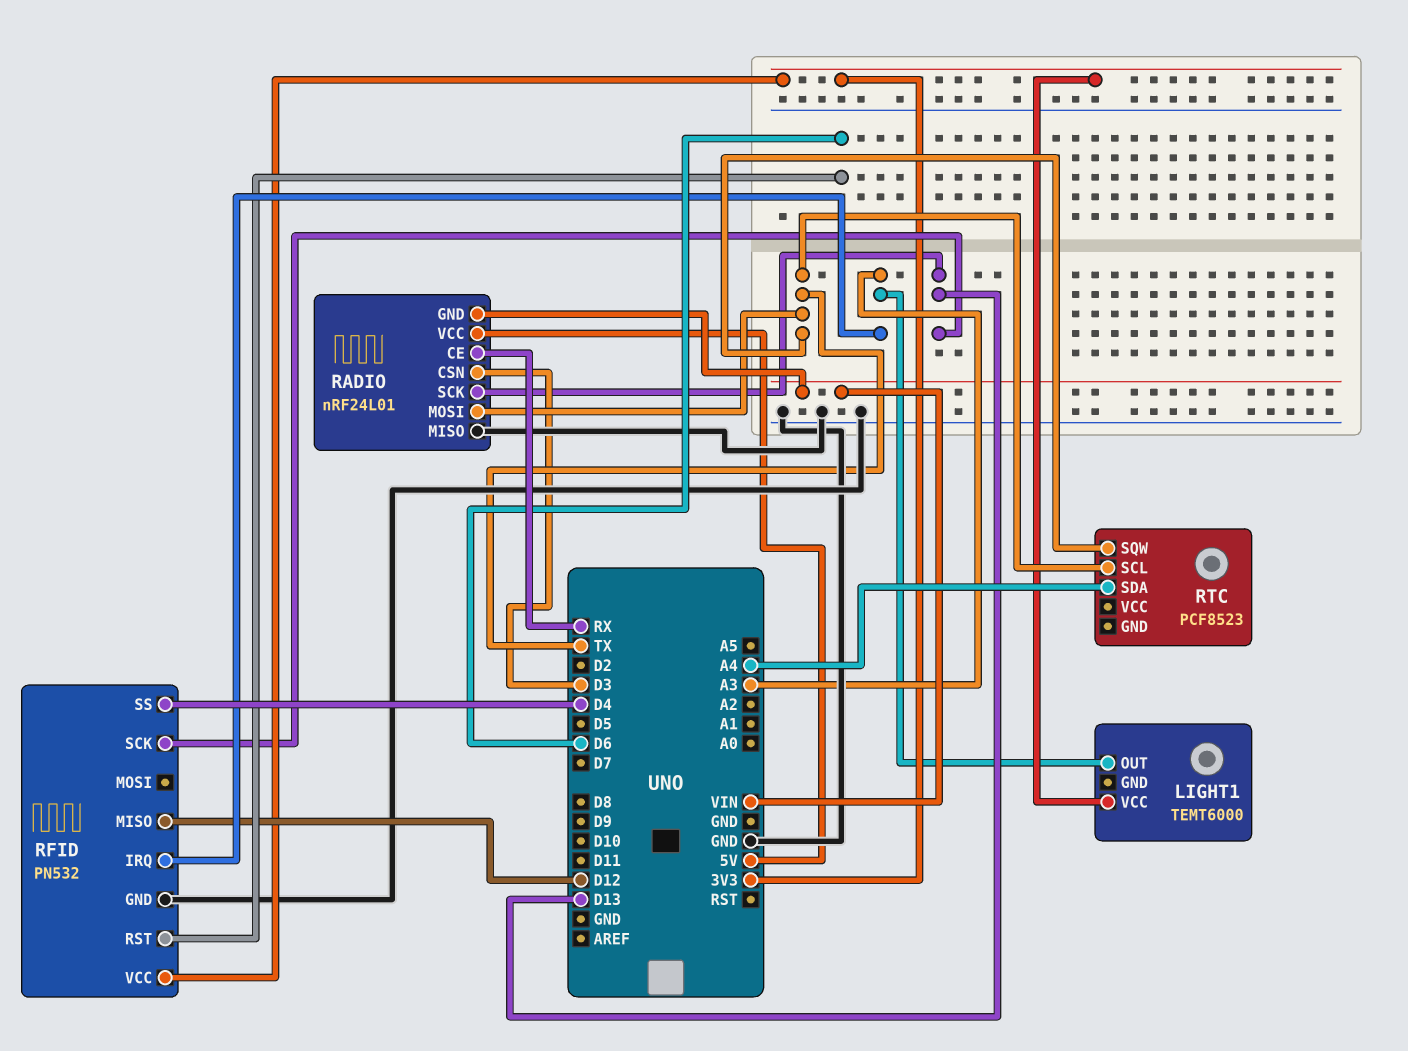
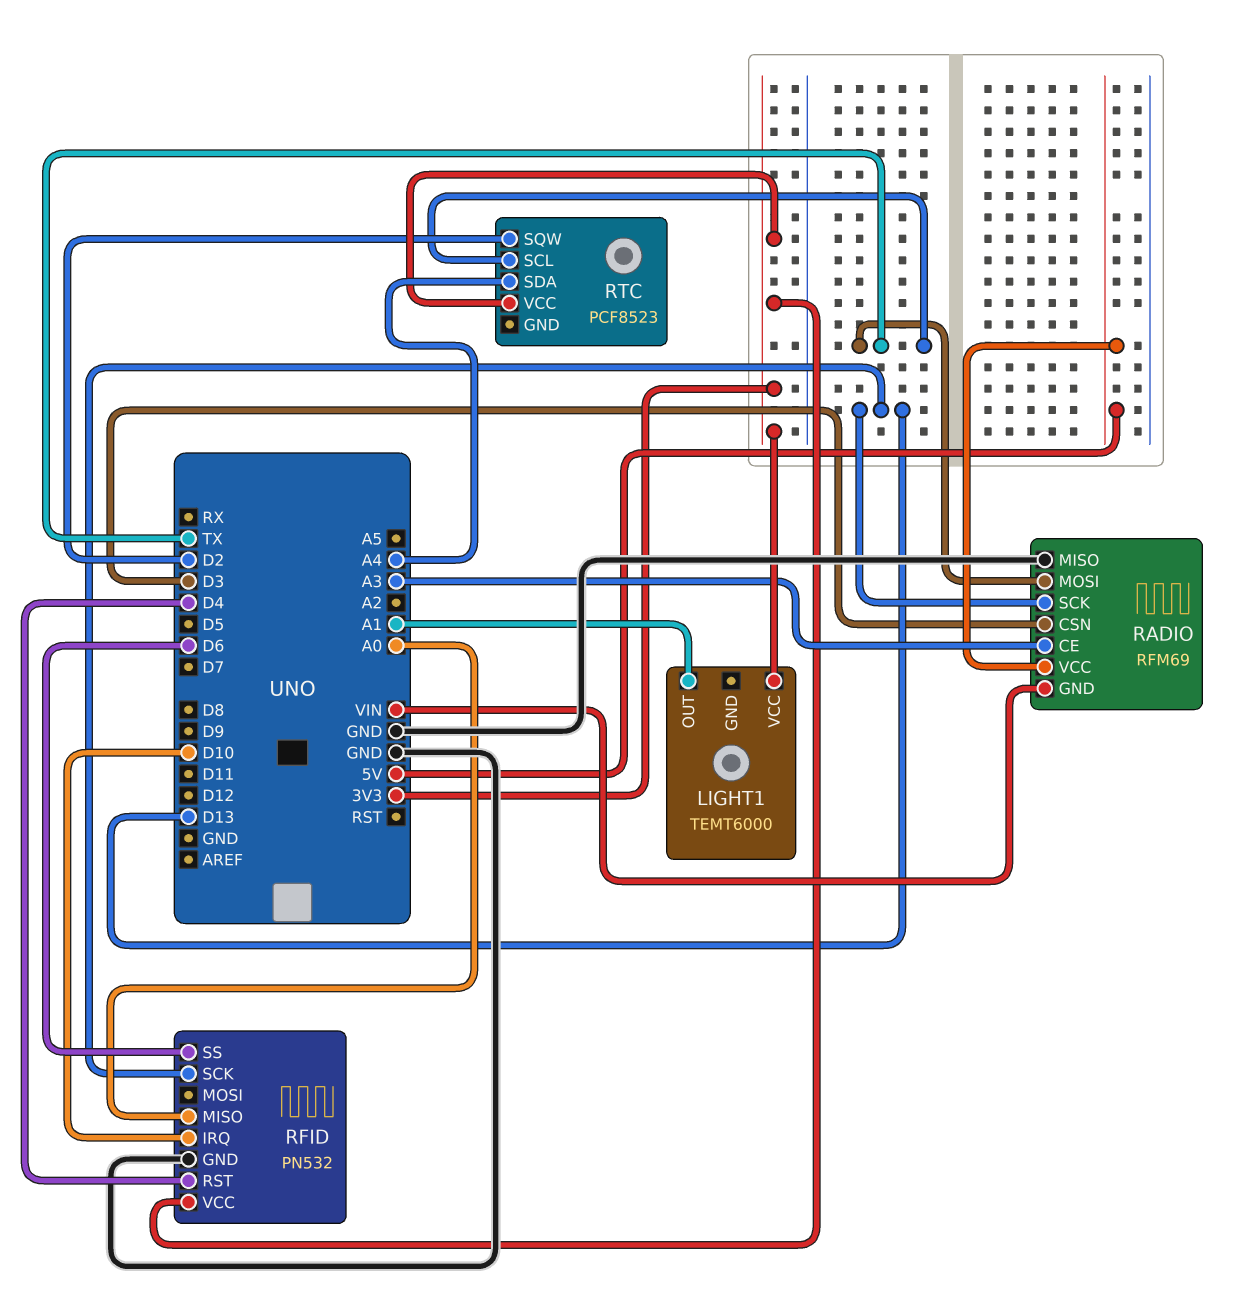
LIGHT1 pin OUT: A3 -> A1
RADIO: nRF24L01 -> RFM69
RADIO pin CE: RX -> A3
RFID pin IRQ: A3 -> D10
RFID pin MISO: D12 -> A0
RFID pin RST: D6 -> D4
RFID pin SS: D4 -> D6
RTC pin SQW: TX -> D2
RTC pin VCC: none -> 3V3

